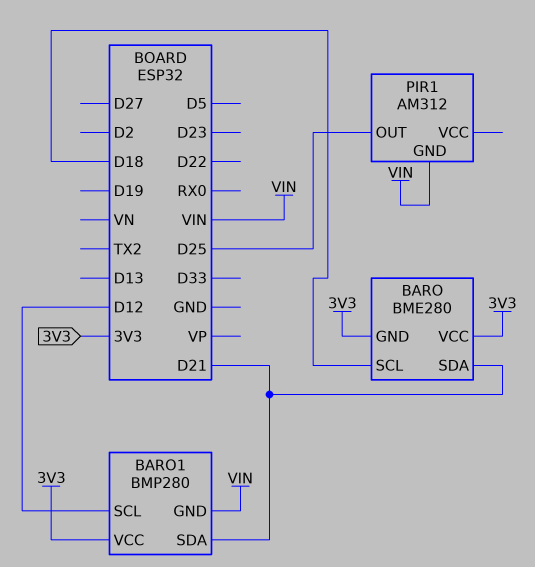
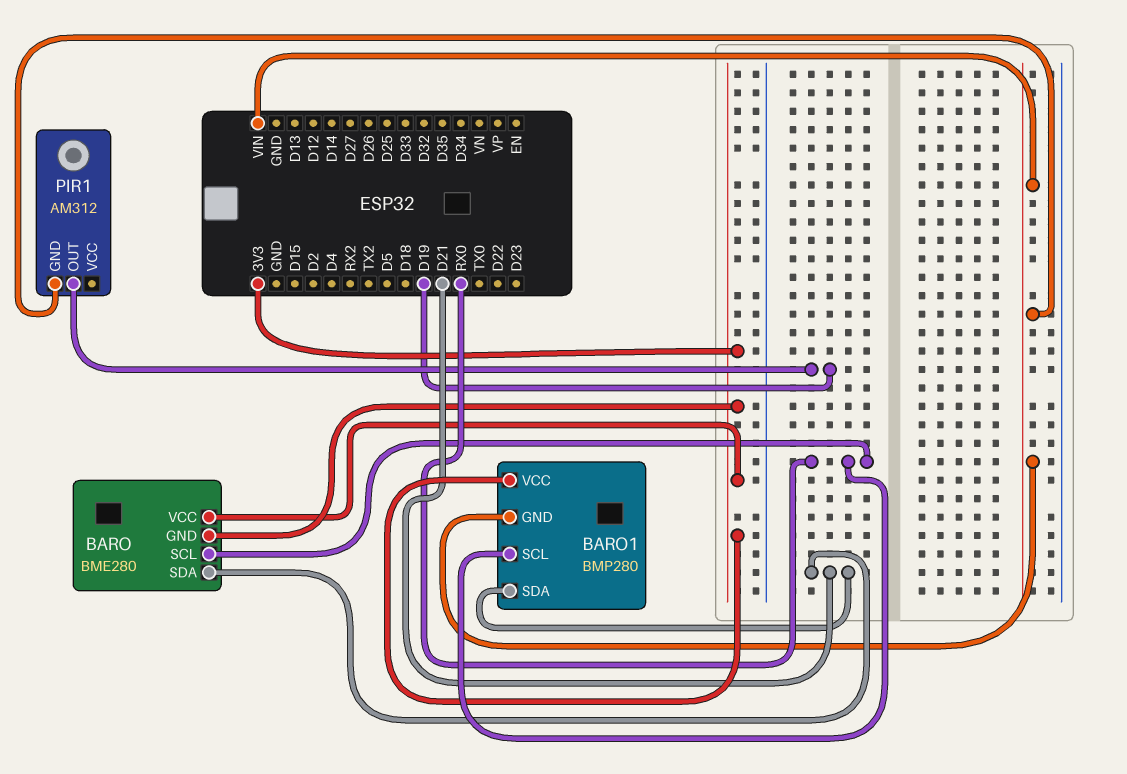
BARO pin SCL: D18 -> RX0
BARO1 pin SCL: D12 -> RX0
PIR1 pin OUT: D25 -> D19

